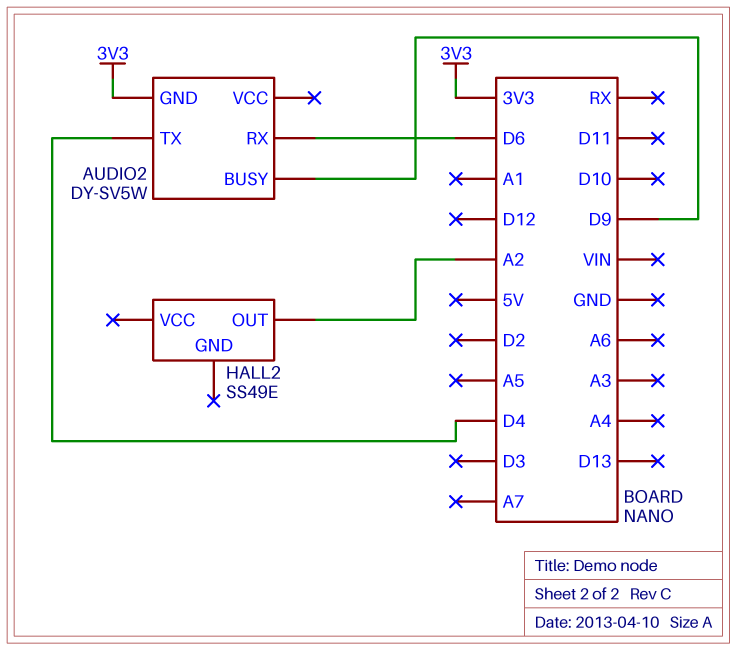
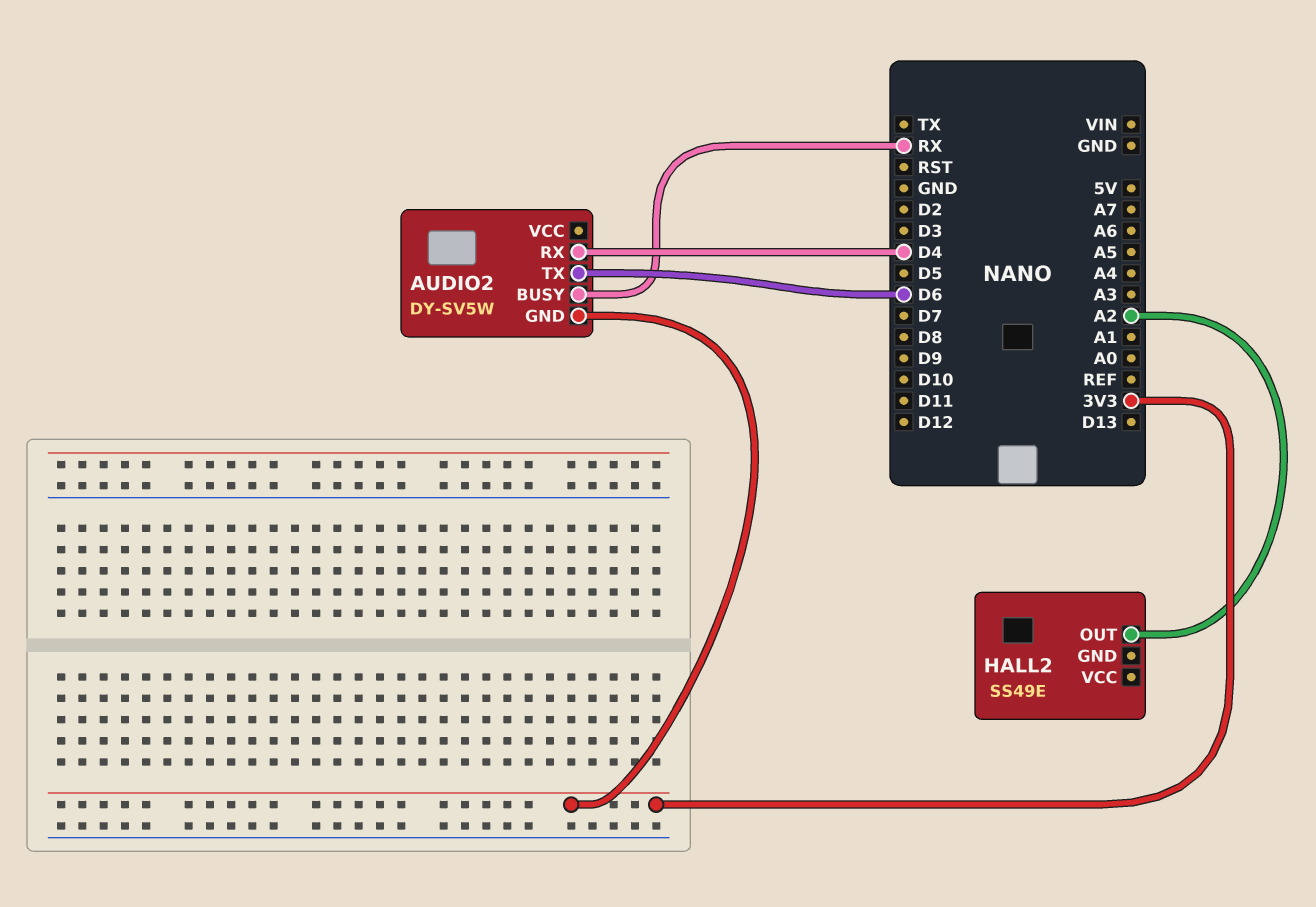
AUDIO2 pin BUSY: D9 -> RX
AUDIO2 pin RX: D6 -> D4
AUDIO2 pin TX: D4 -> D6

